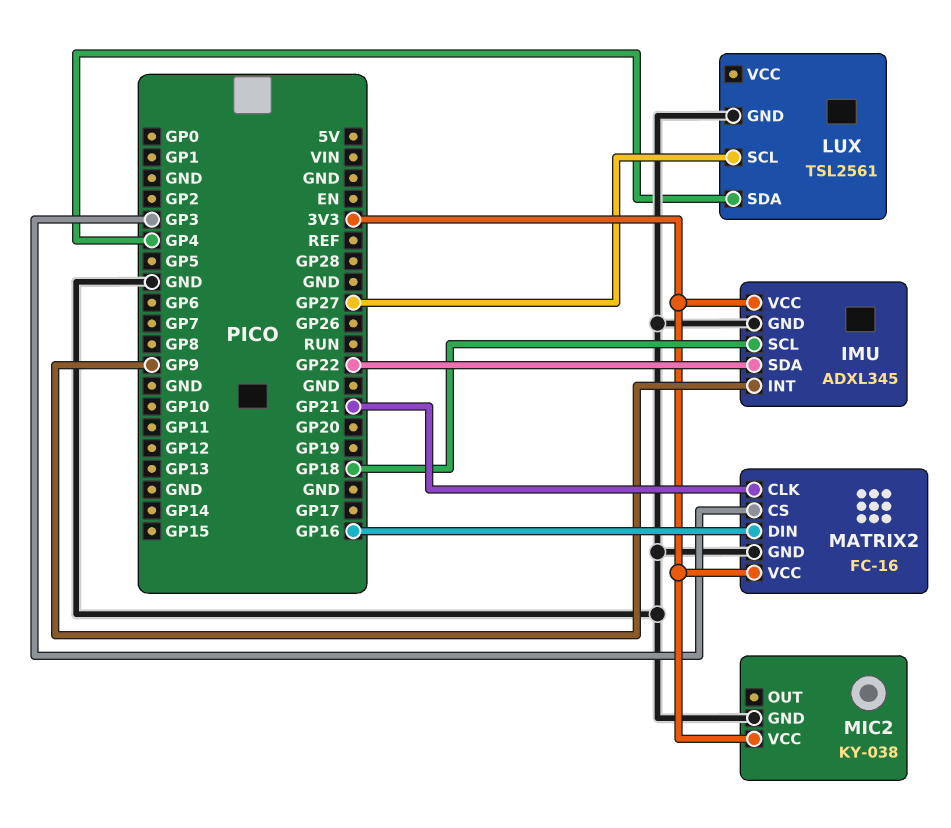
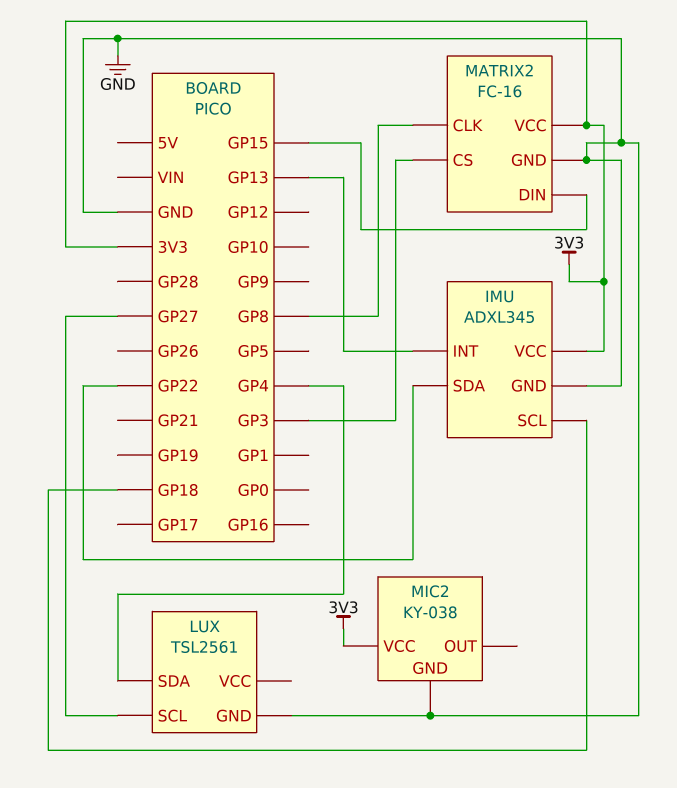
IMU pin INT: GP9 -> GP13
MATRIX2 pin CLK: GP21 -> GP8
MATRIX2 pin DIN: GP16 -> GP15

